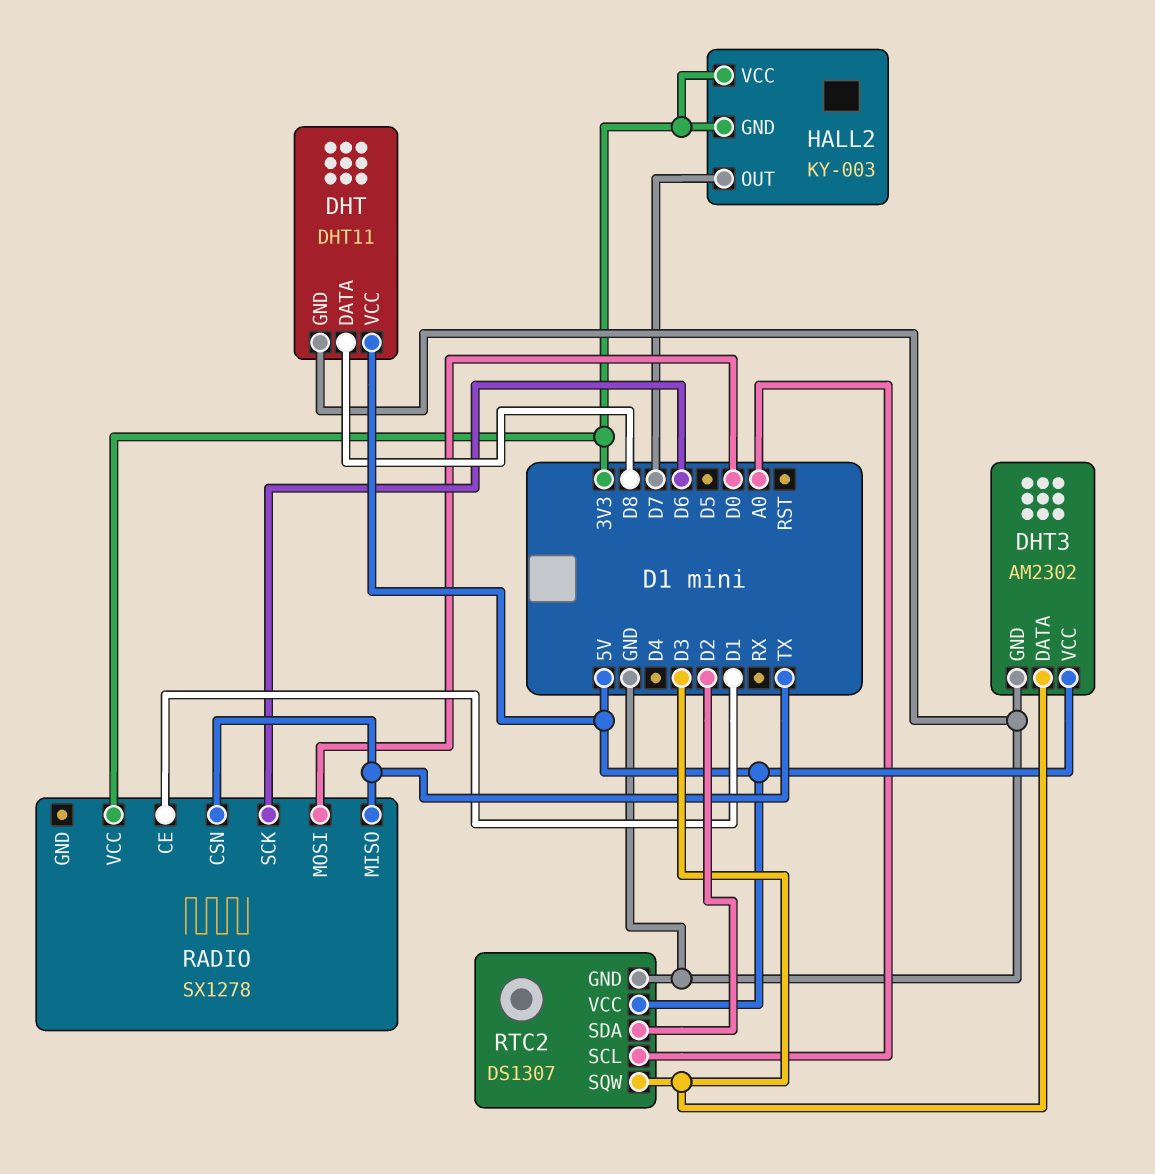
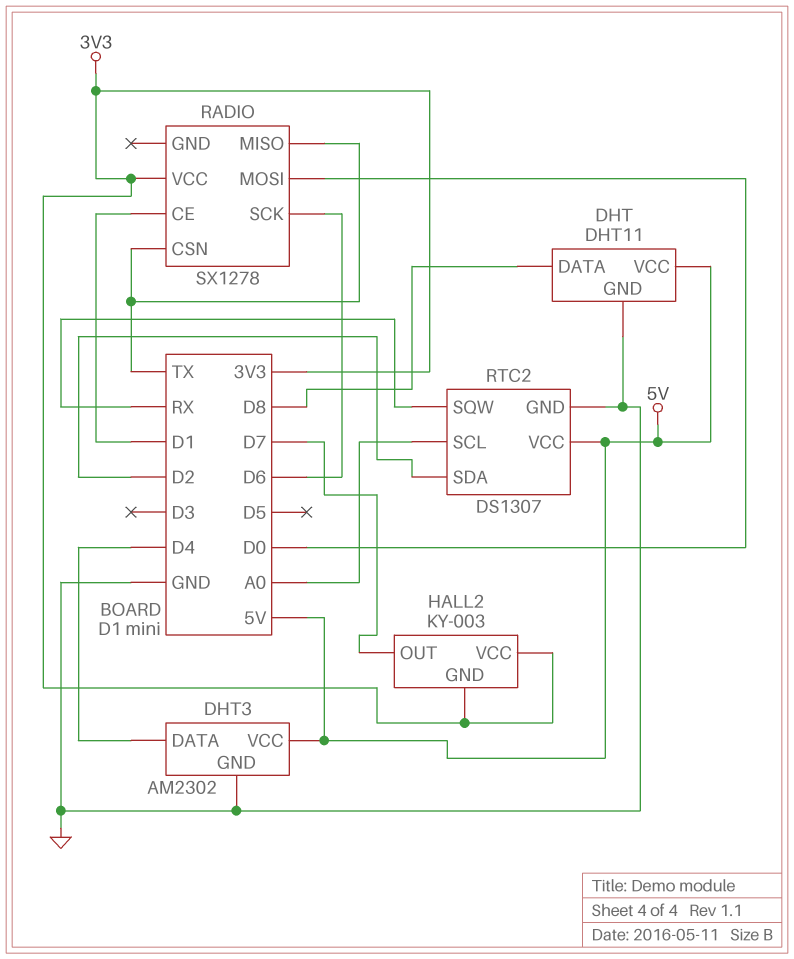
DHT3 pin DATA: D3 -> D4
RTC2 pin SQW: D3 -> RX

